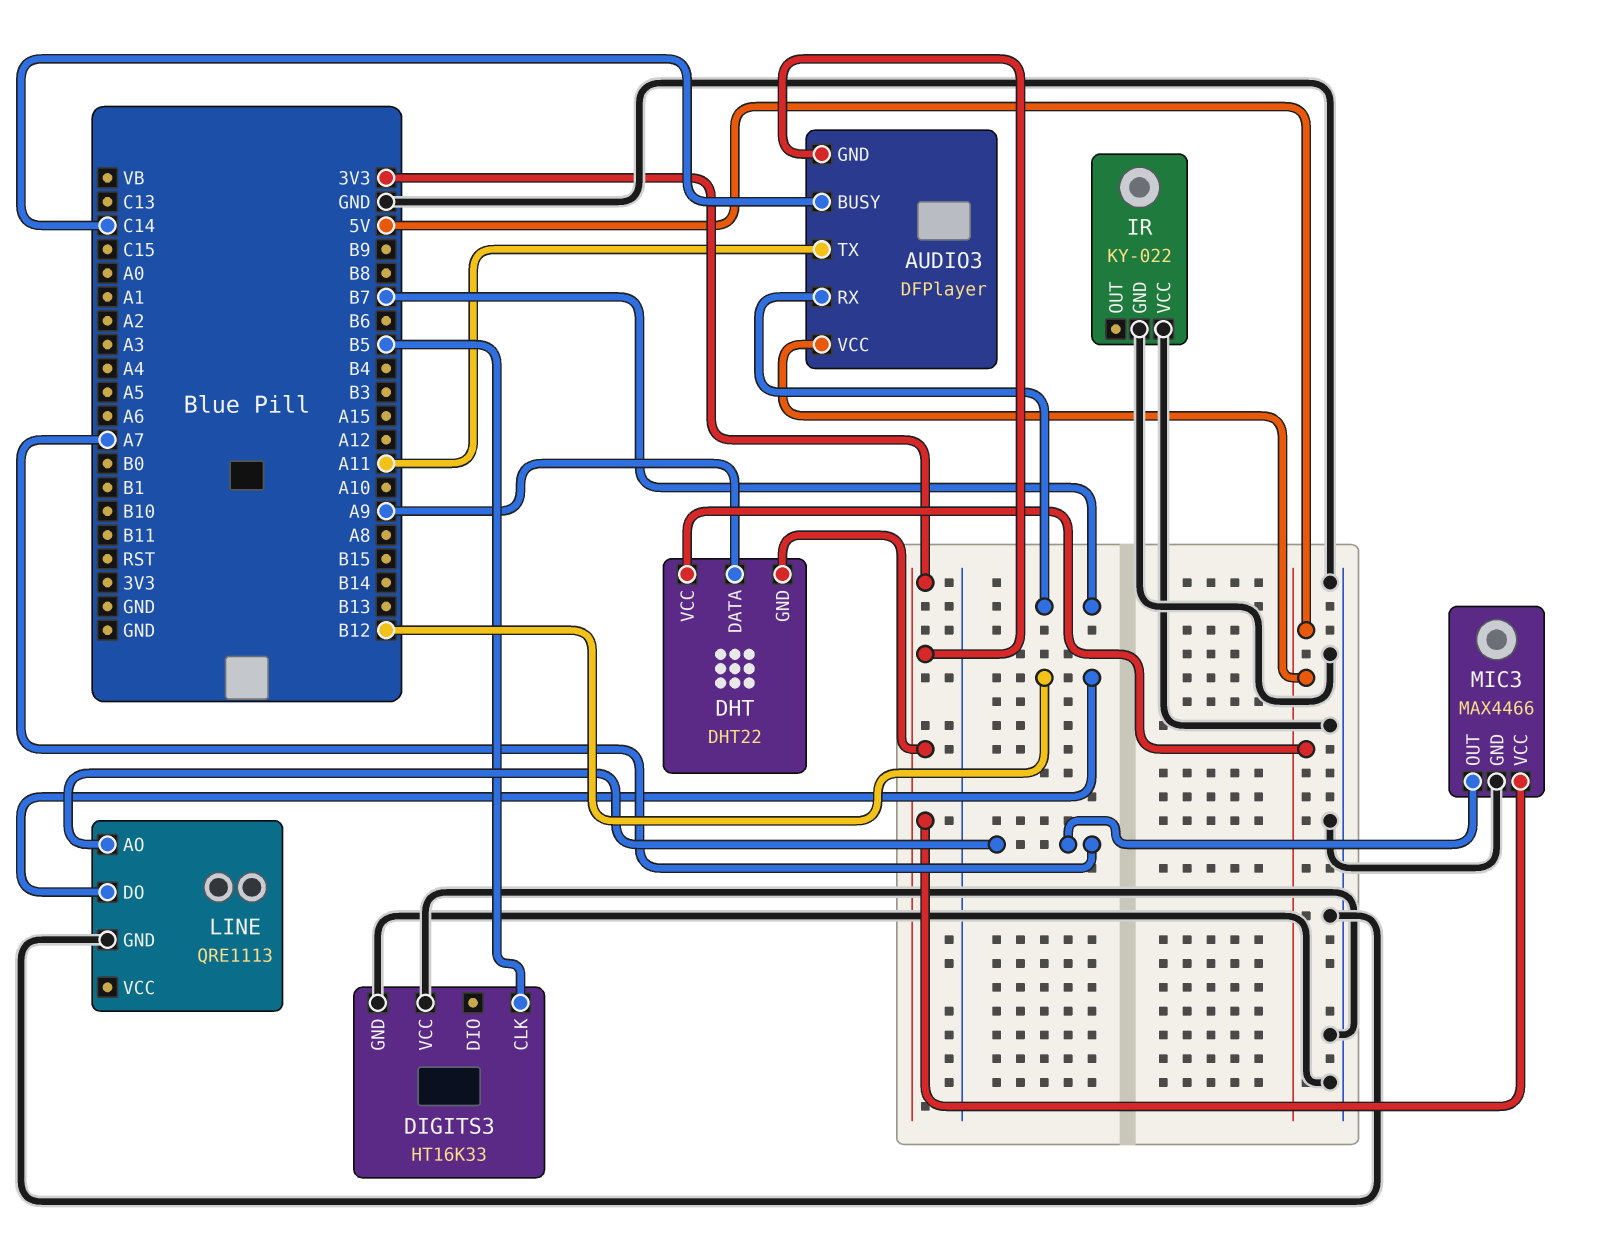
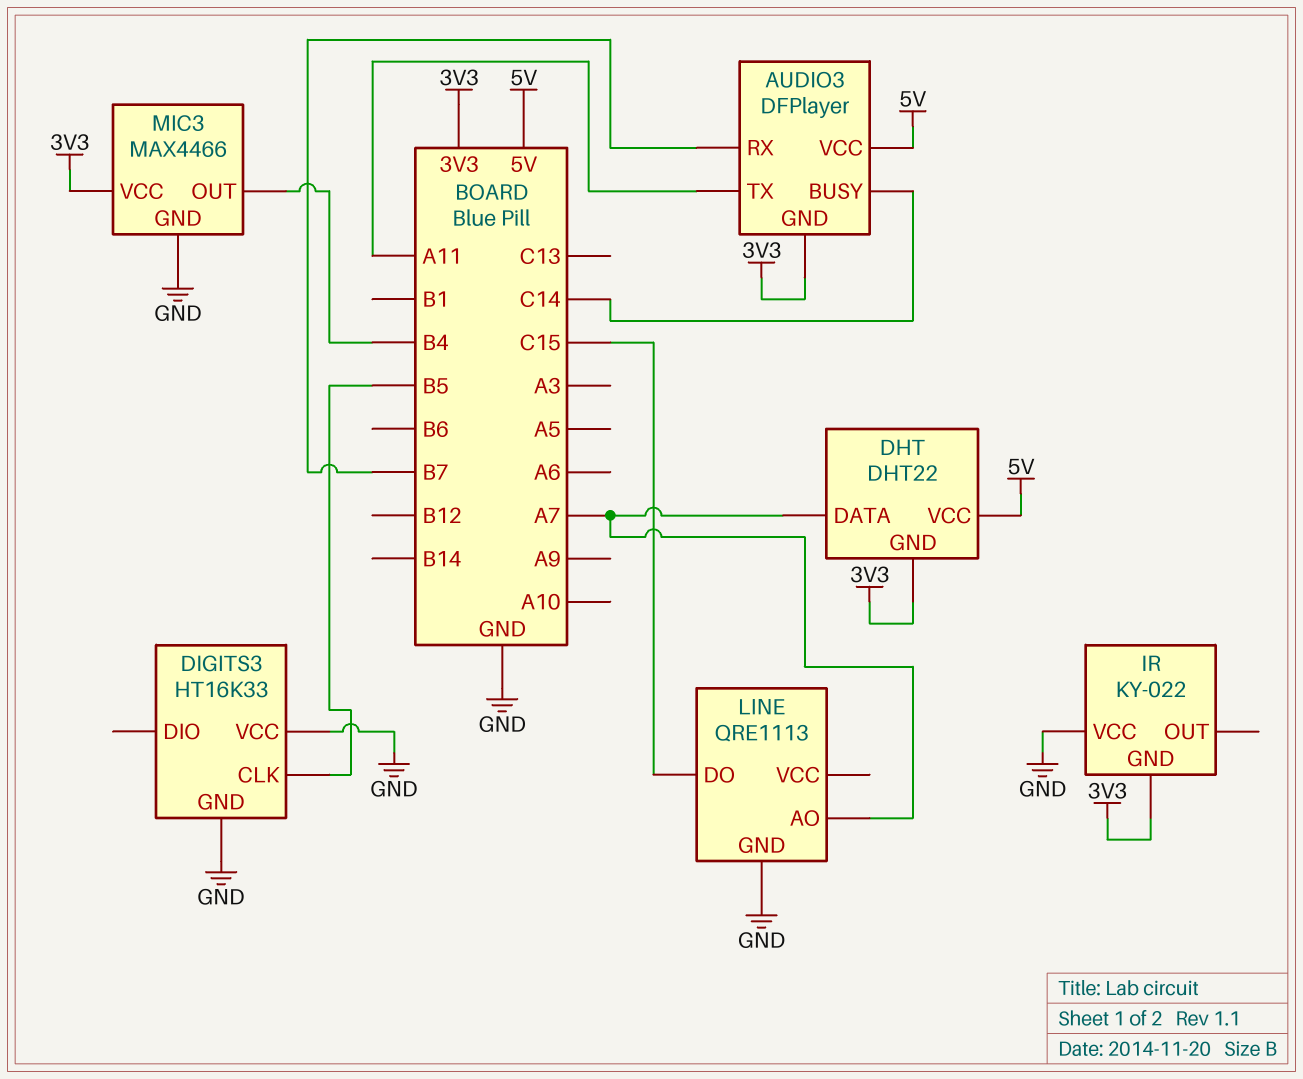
DHT pin DATA: A9 -> A7
IR pin GND: GND -> 3V3
LINE pin DO: B12 -> C15
MIC3 pin OUT: A7 -> B4

